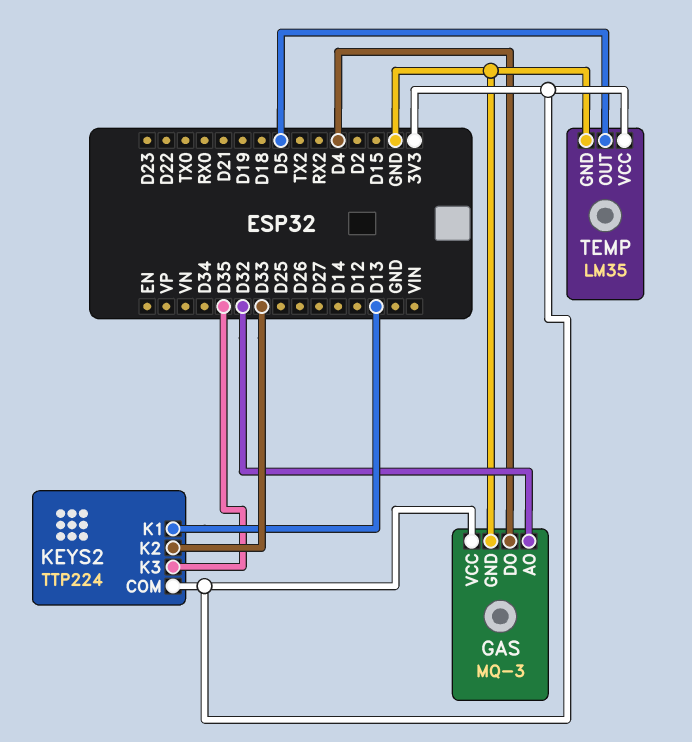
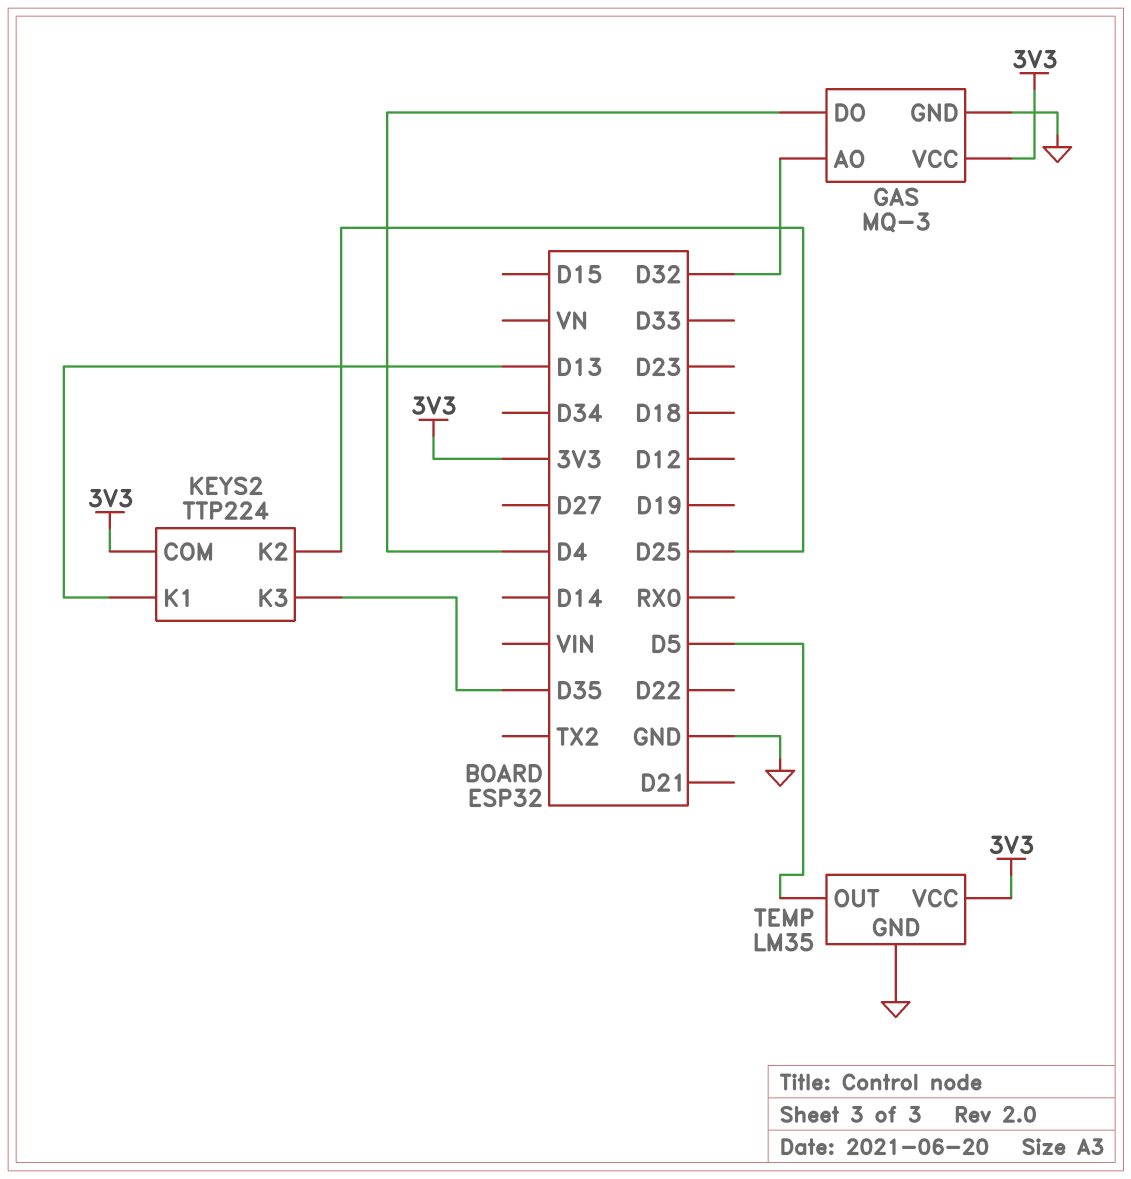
KEYS2 pin K2: D33 -> D25

